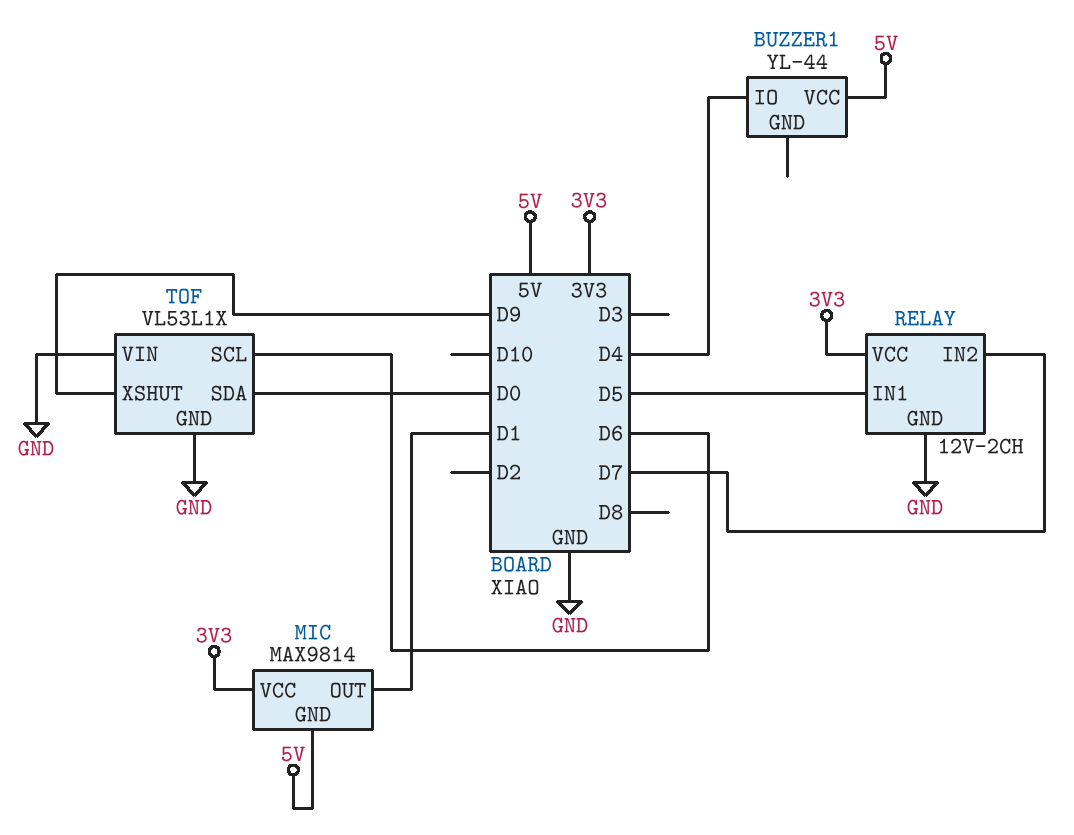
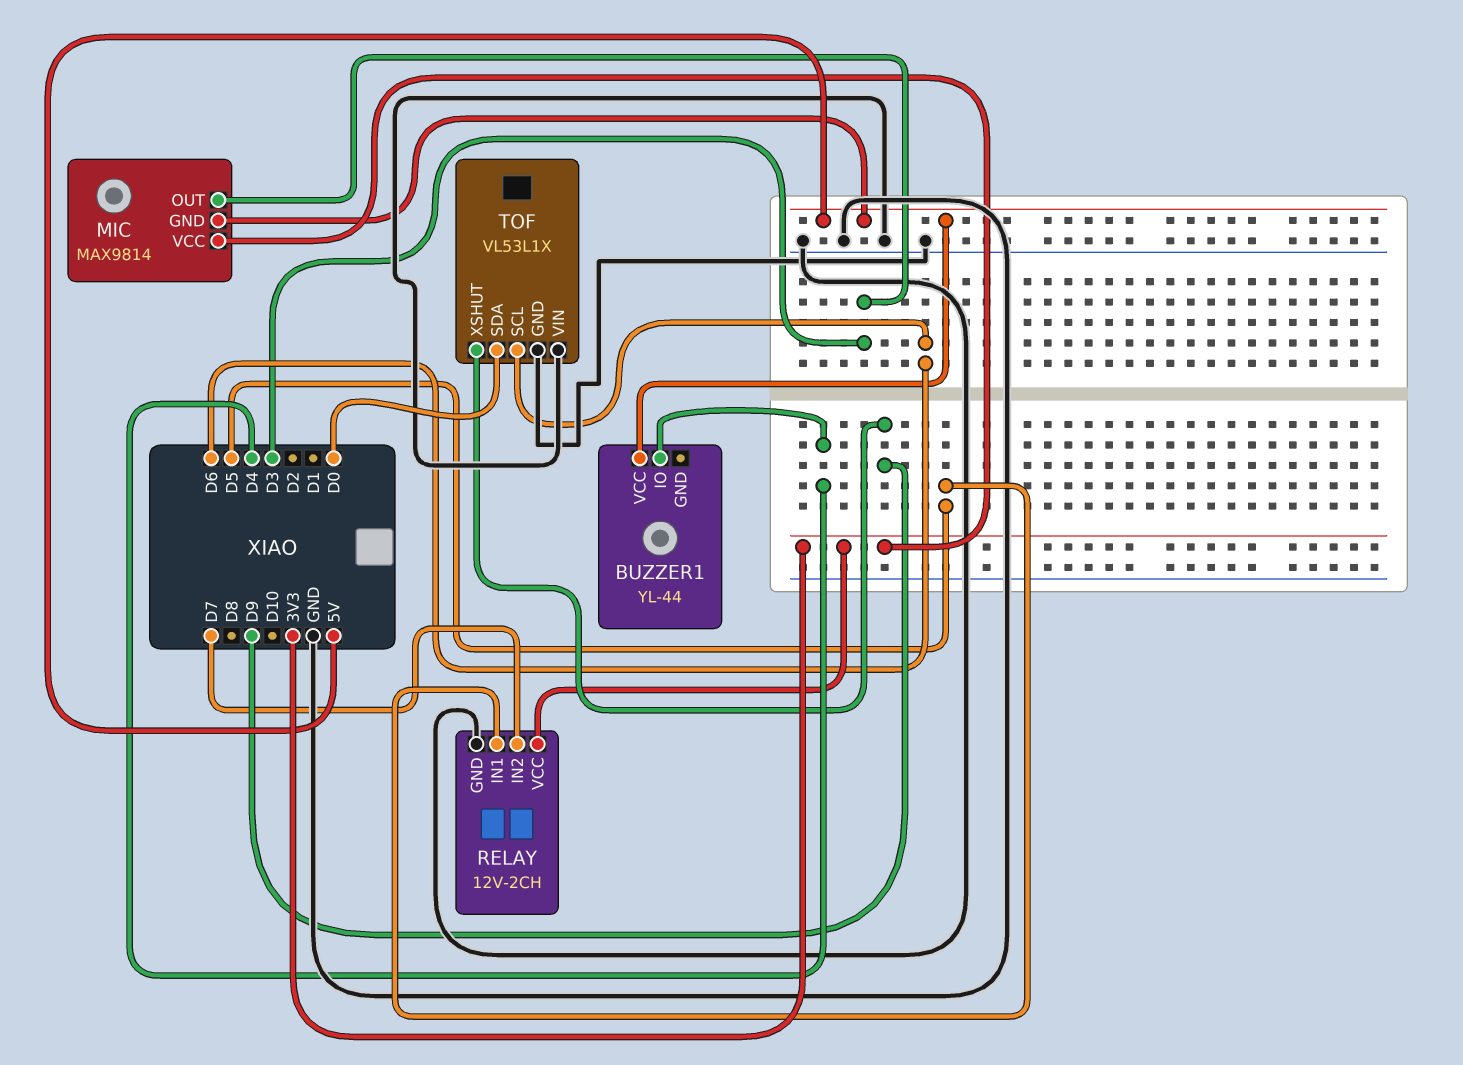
MIC pin OUT: D1 -> D3

